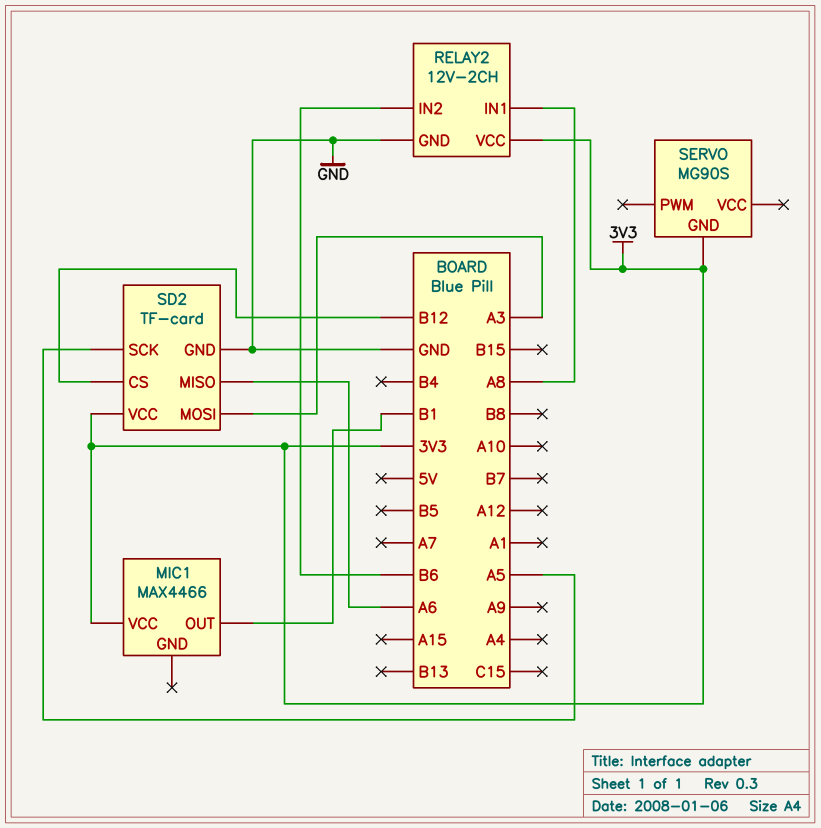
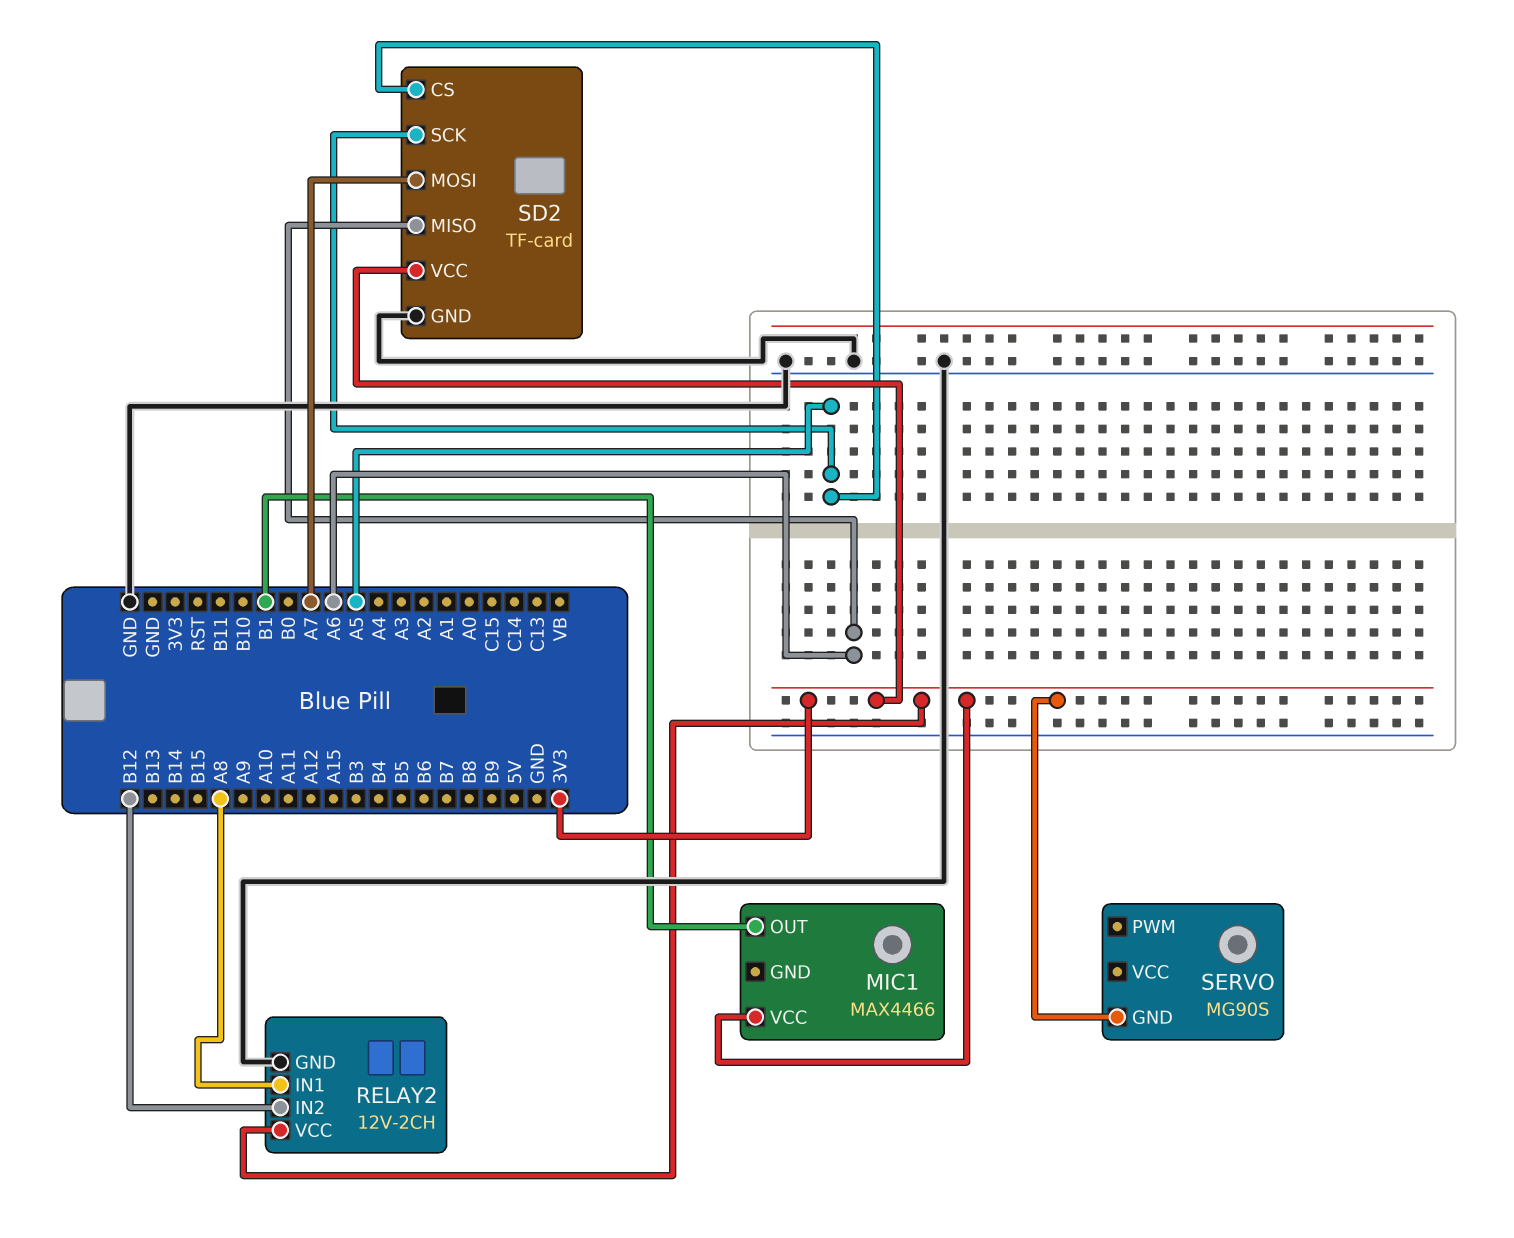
RELAY2 pin IN2: B6 -> B12
SD2 pin CS: B12 -> A5
SD2 pin MOSI: A3 -> A7

